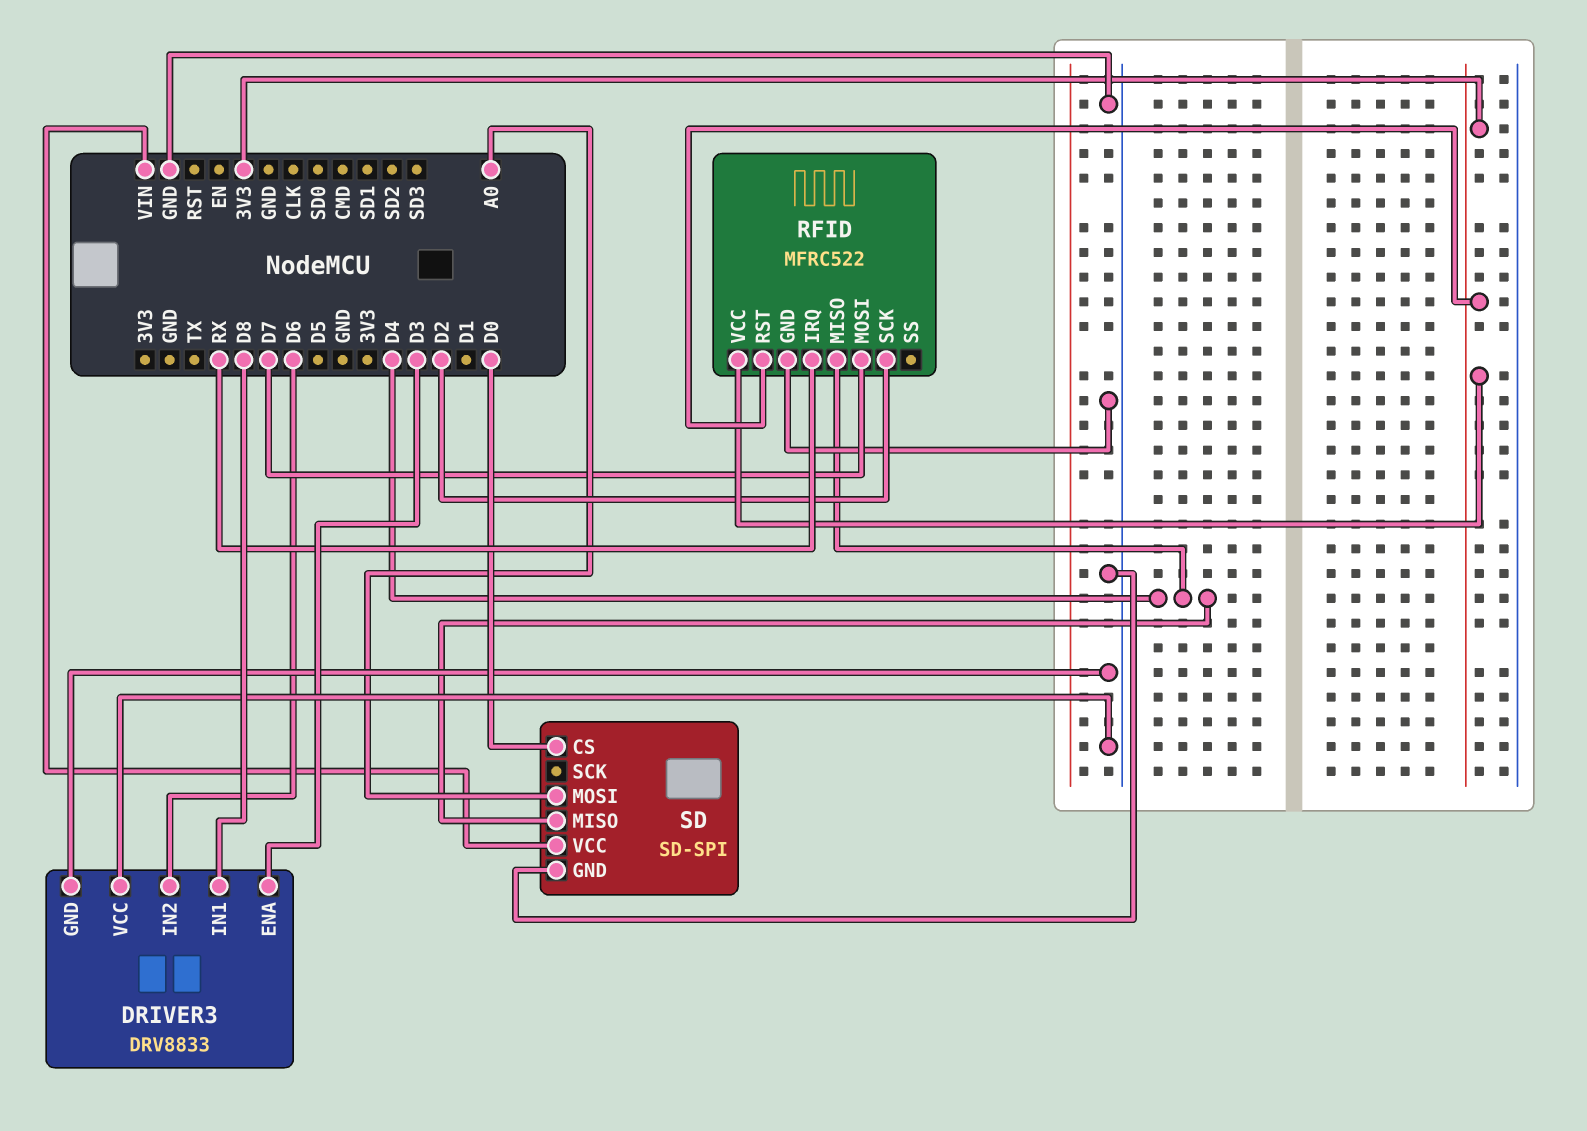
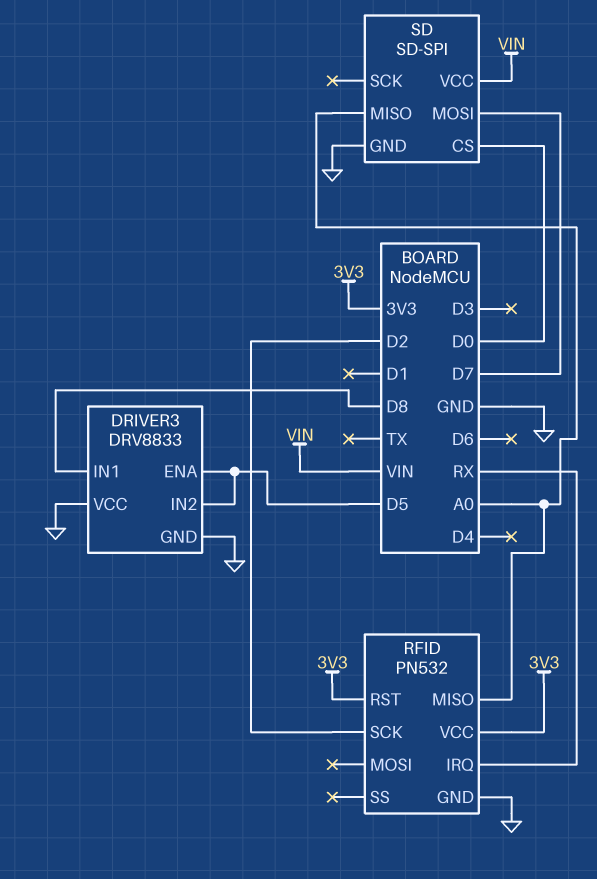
DRIVER3 pin ENA: D3 -> D5
DRIVER3 pin IN2: D6 -> D5
RFID: MFRC522 -> PN532
RFID pin MISO: D4 -> A0
RFID pin MOSI: D7 -> none
SD pin MISO: D4 -> A0
SD pin MOSI: A0 -> D7

